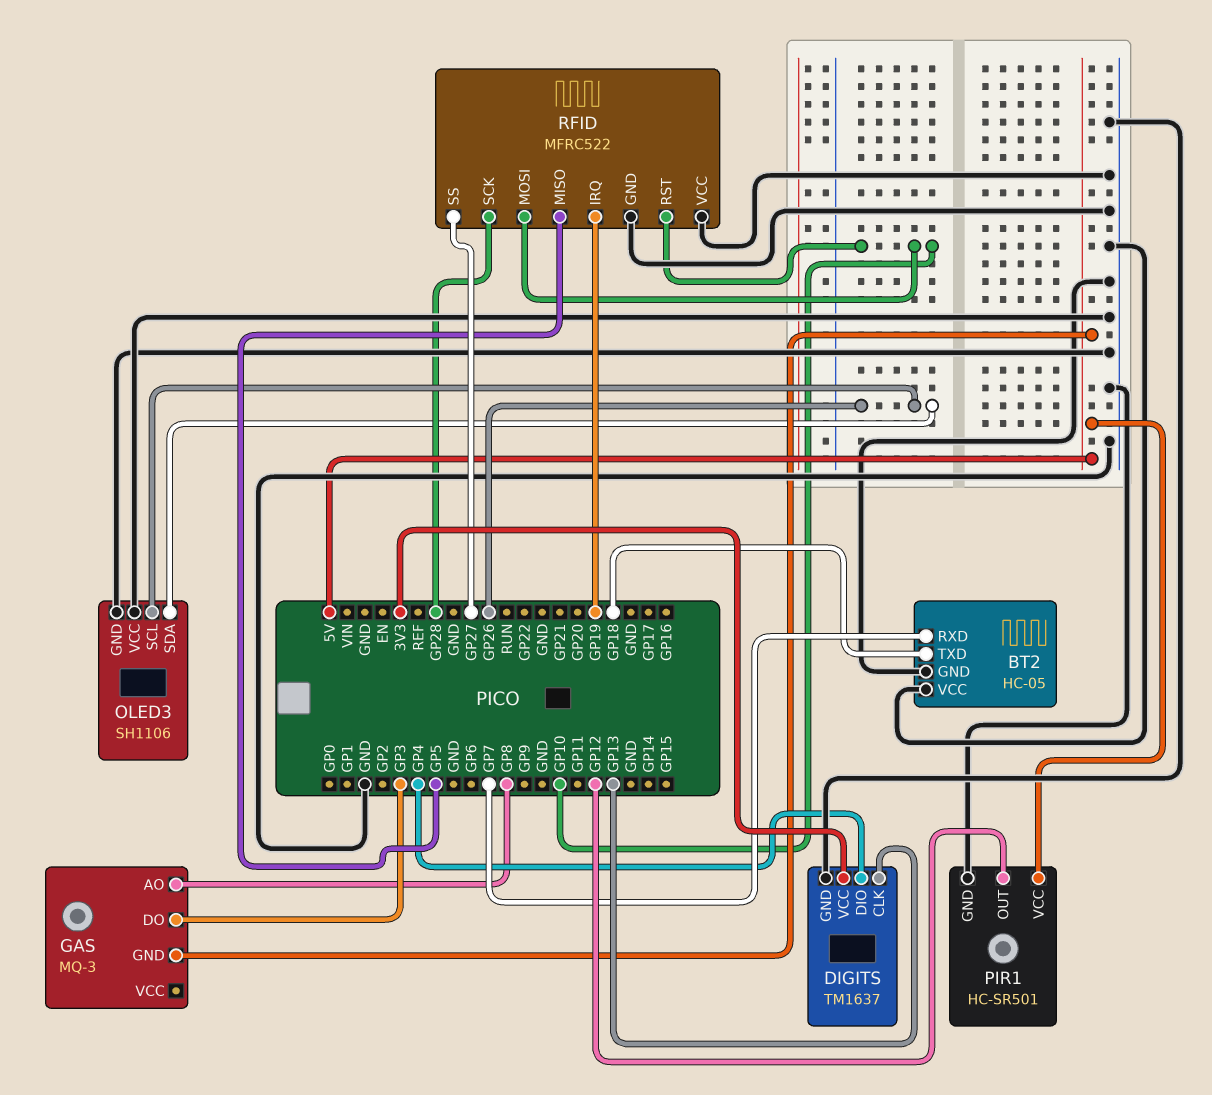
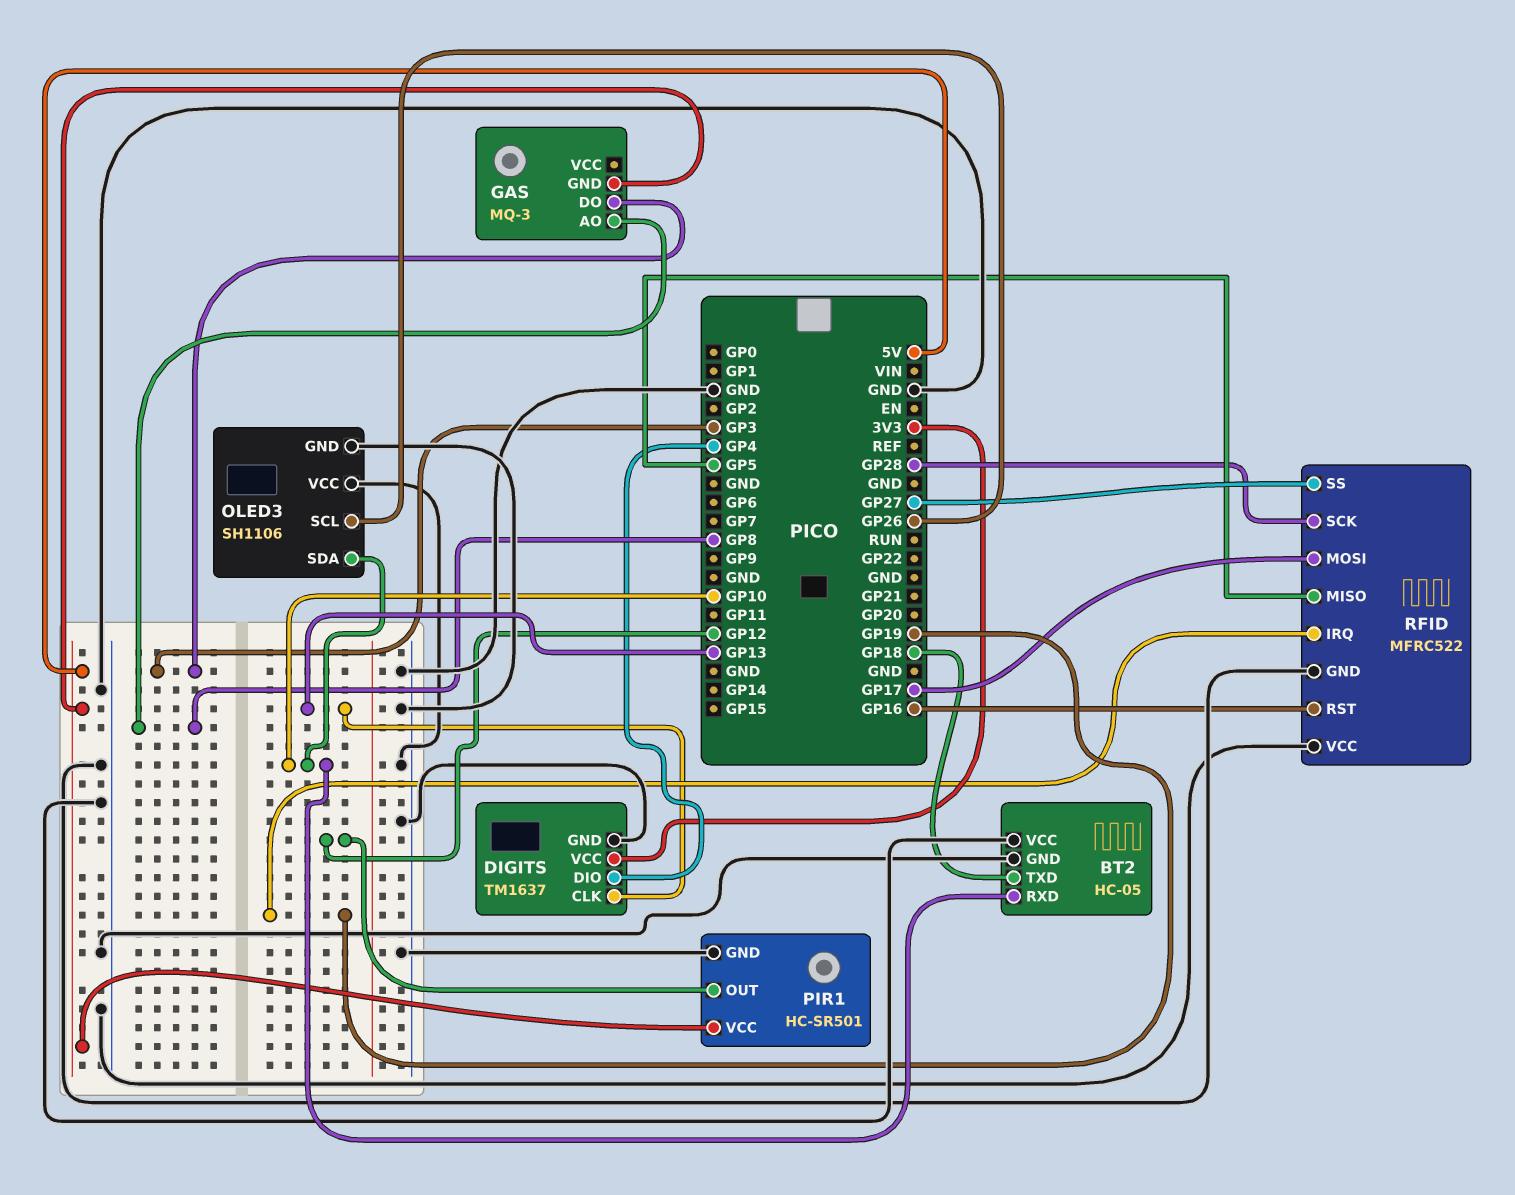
BT2 pin RXD: GP7 -> GP10
OLED3 pin SDA: GP26 -> GP10
RFID pin MOSI: GP10 -> GP17
RFID pin RST: GP10 -> GP16

